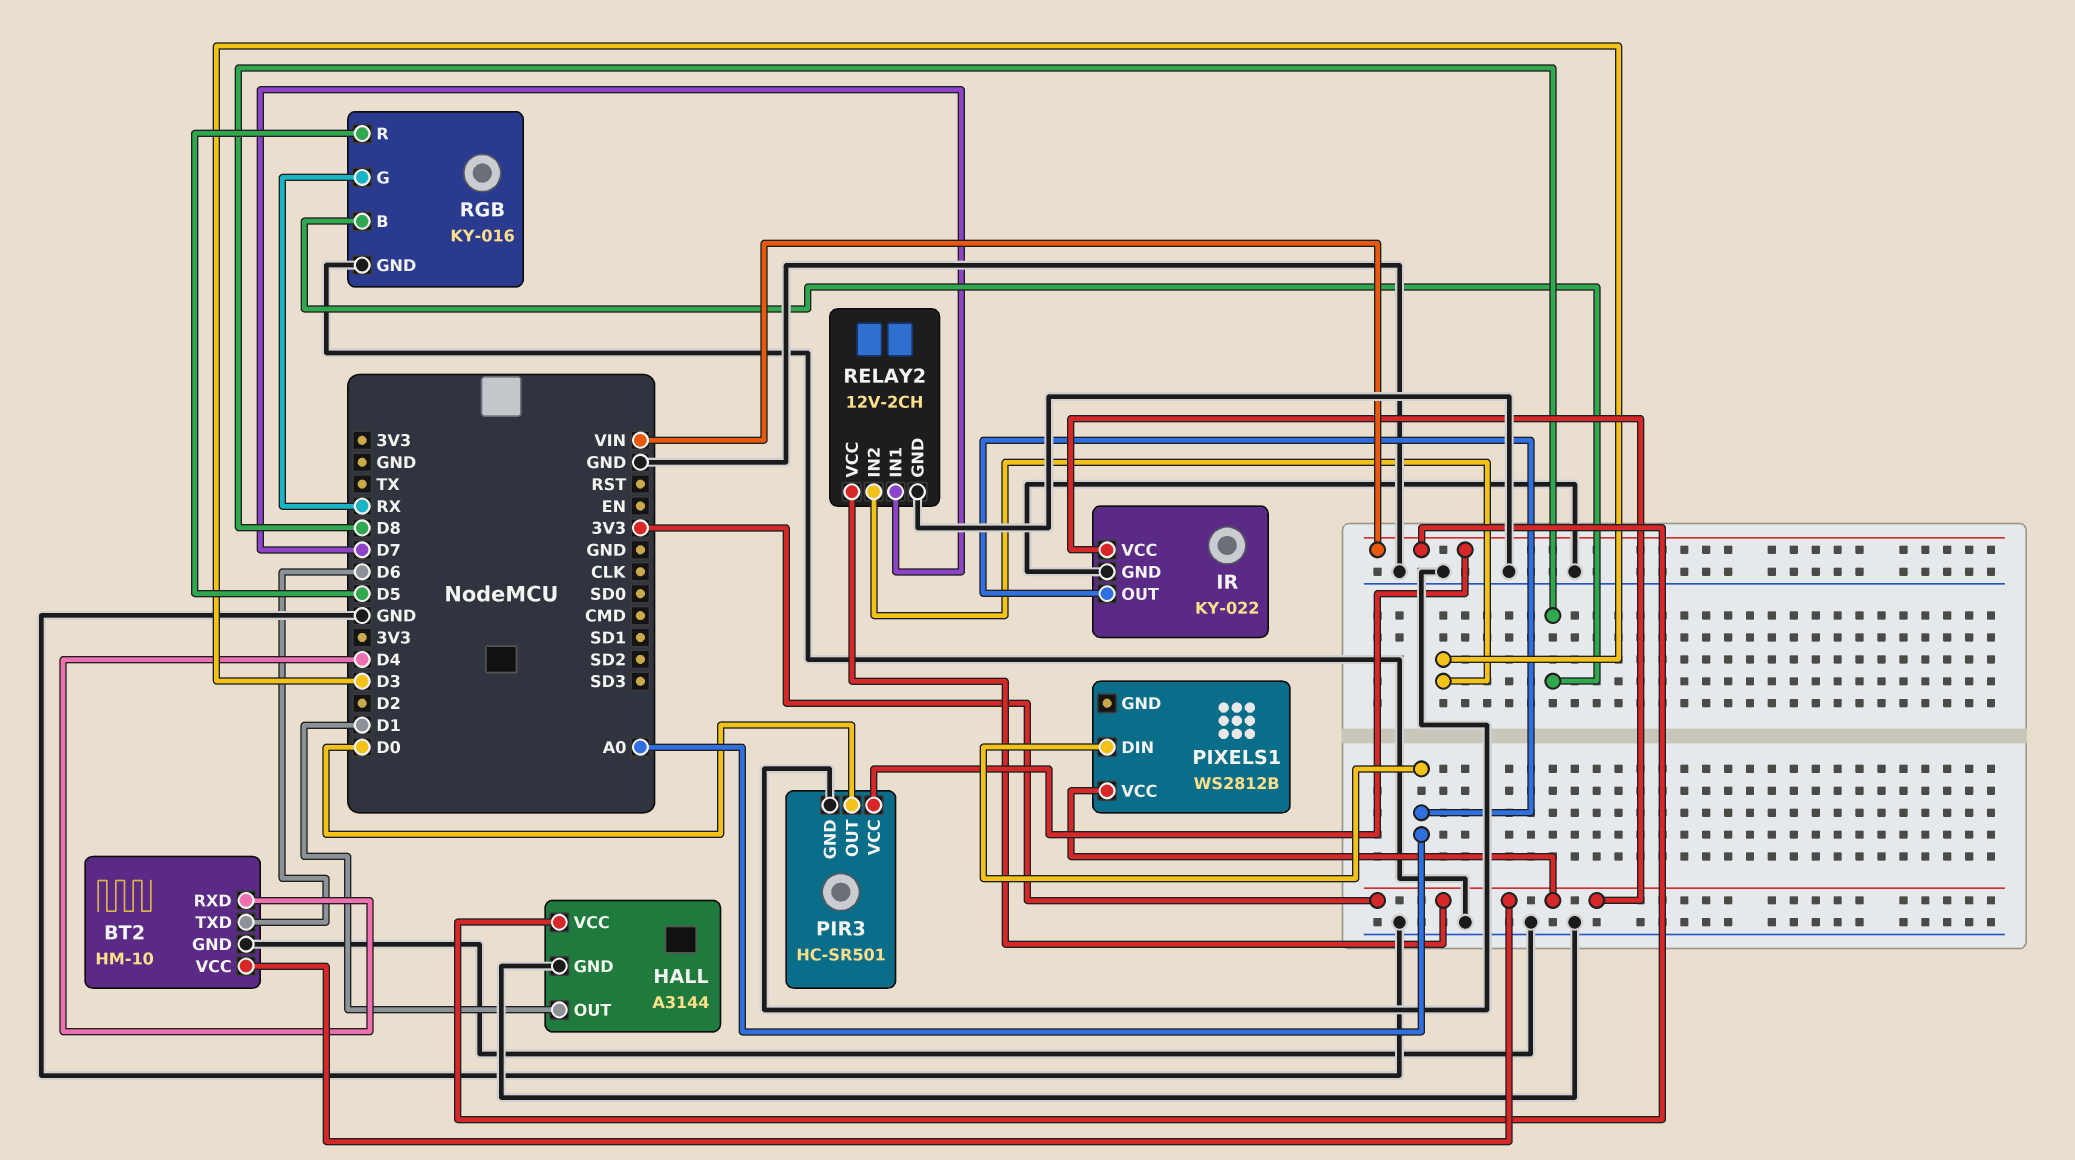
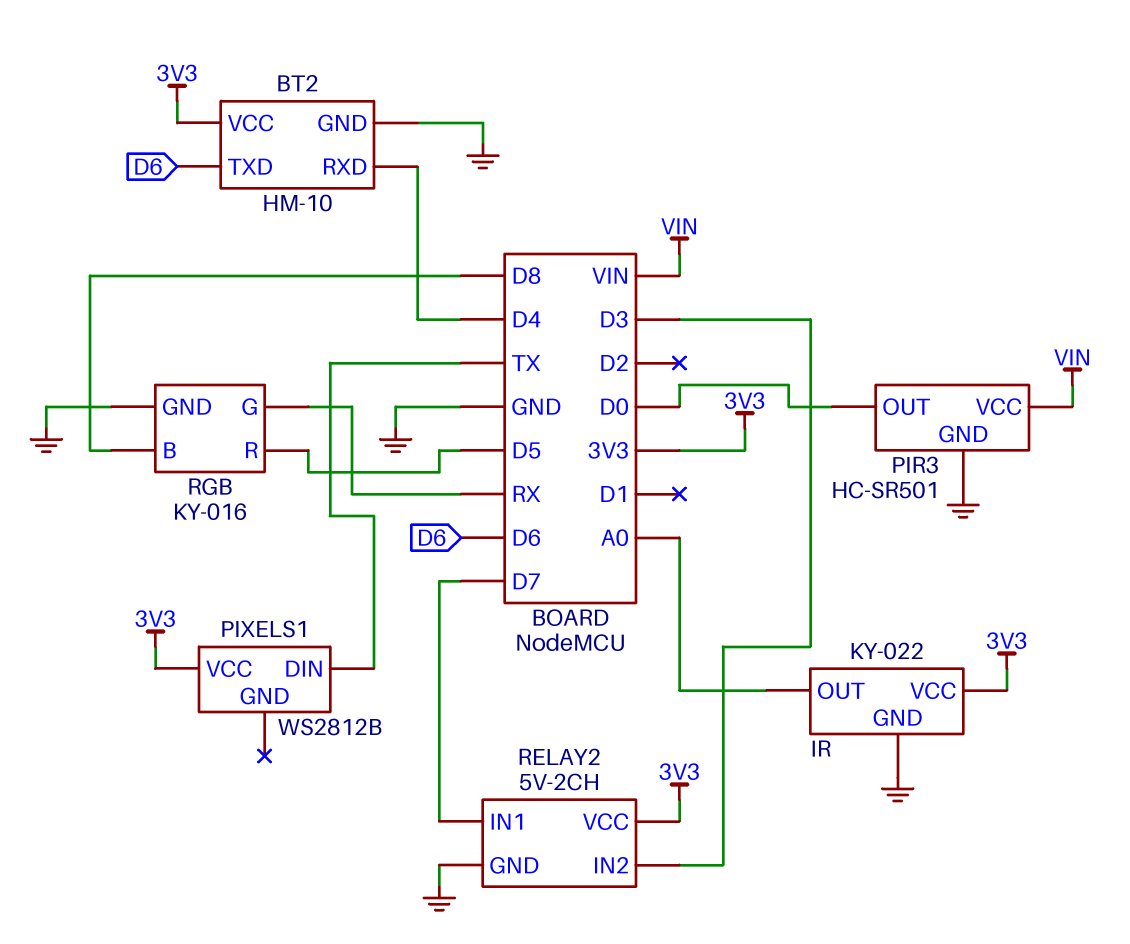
HALL: A3144 -> none
HALL pin GND: GND -> none
HALL pin OUT: D1 -> none
HALL pin VCC: VIN -> none
PIXELS1 pin DIN: A0 -> TX
RELAY2: 12V-2CH -> 5V-2CH

